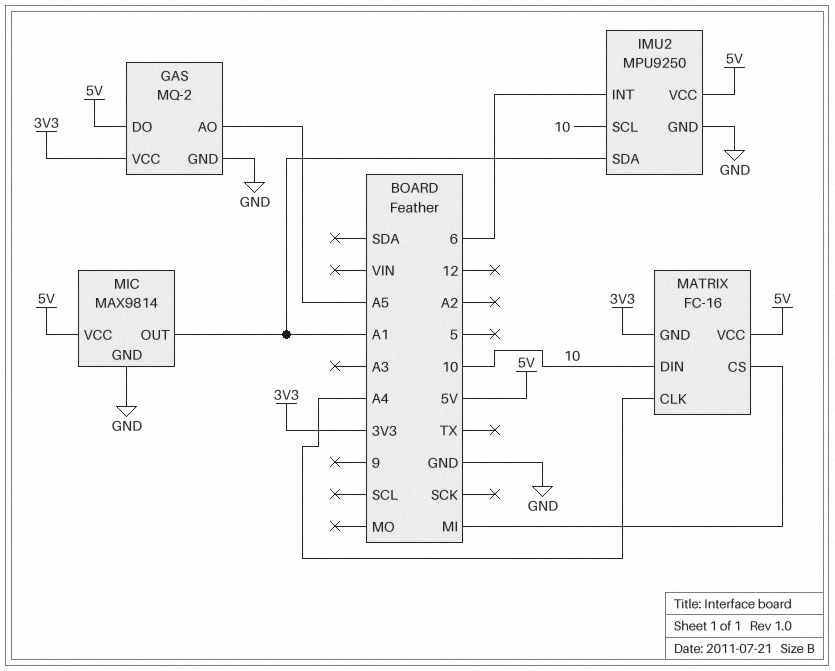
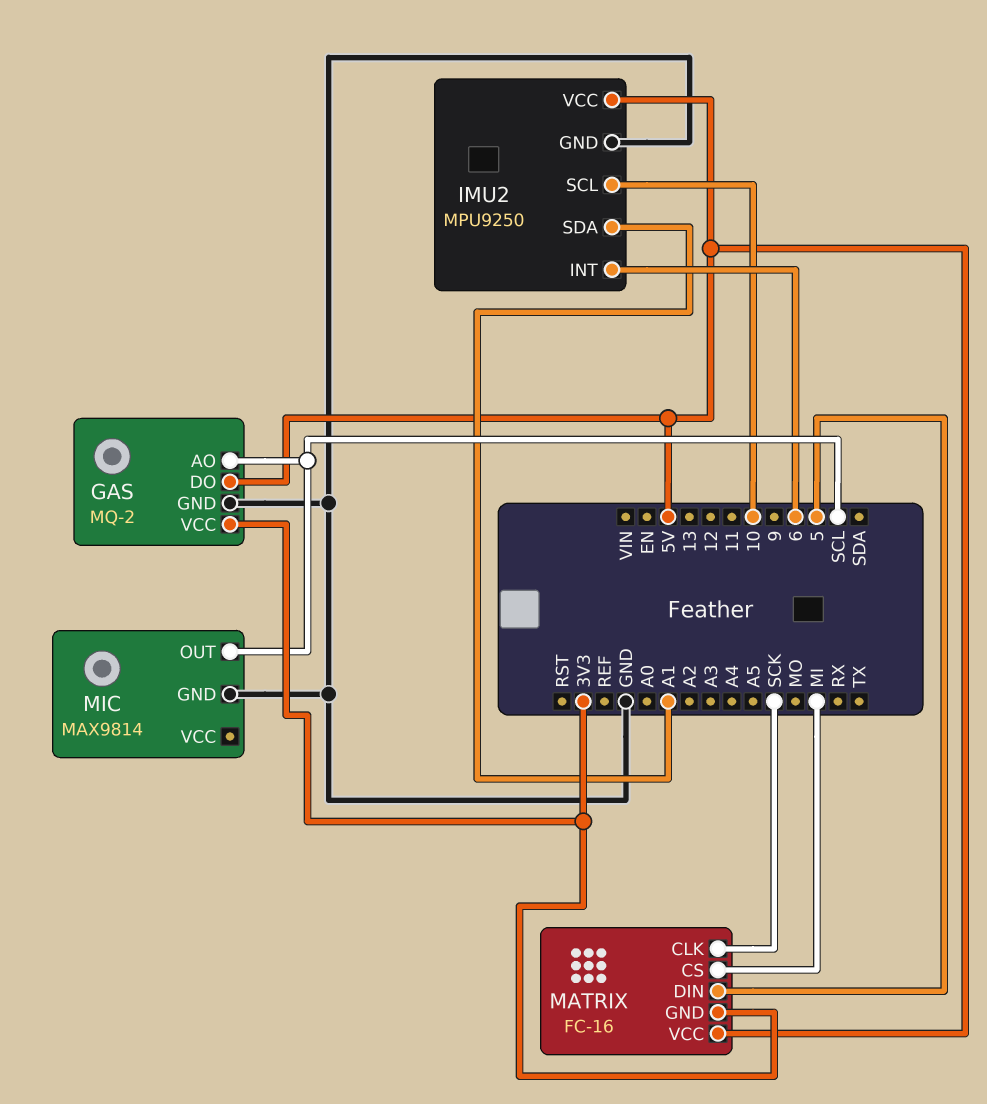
GAS pin AO: A5 -> SCL
MATRIX pin CLK: A4 -> SCK
MATRIX pin DIN: 10 -> 5
MIC pin OUT: A1 -> SCL
MIC pin VCC: 5V -> none

